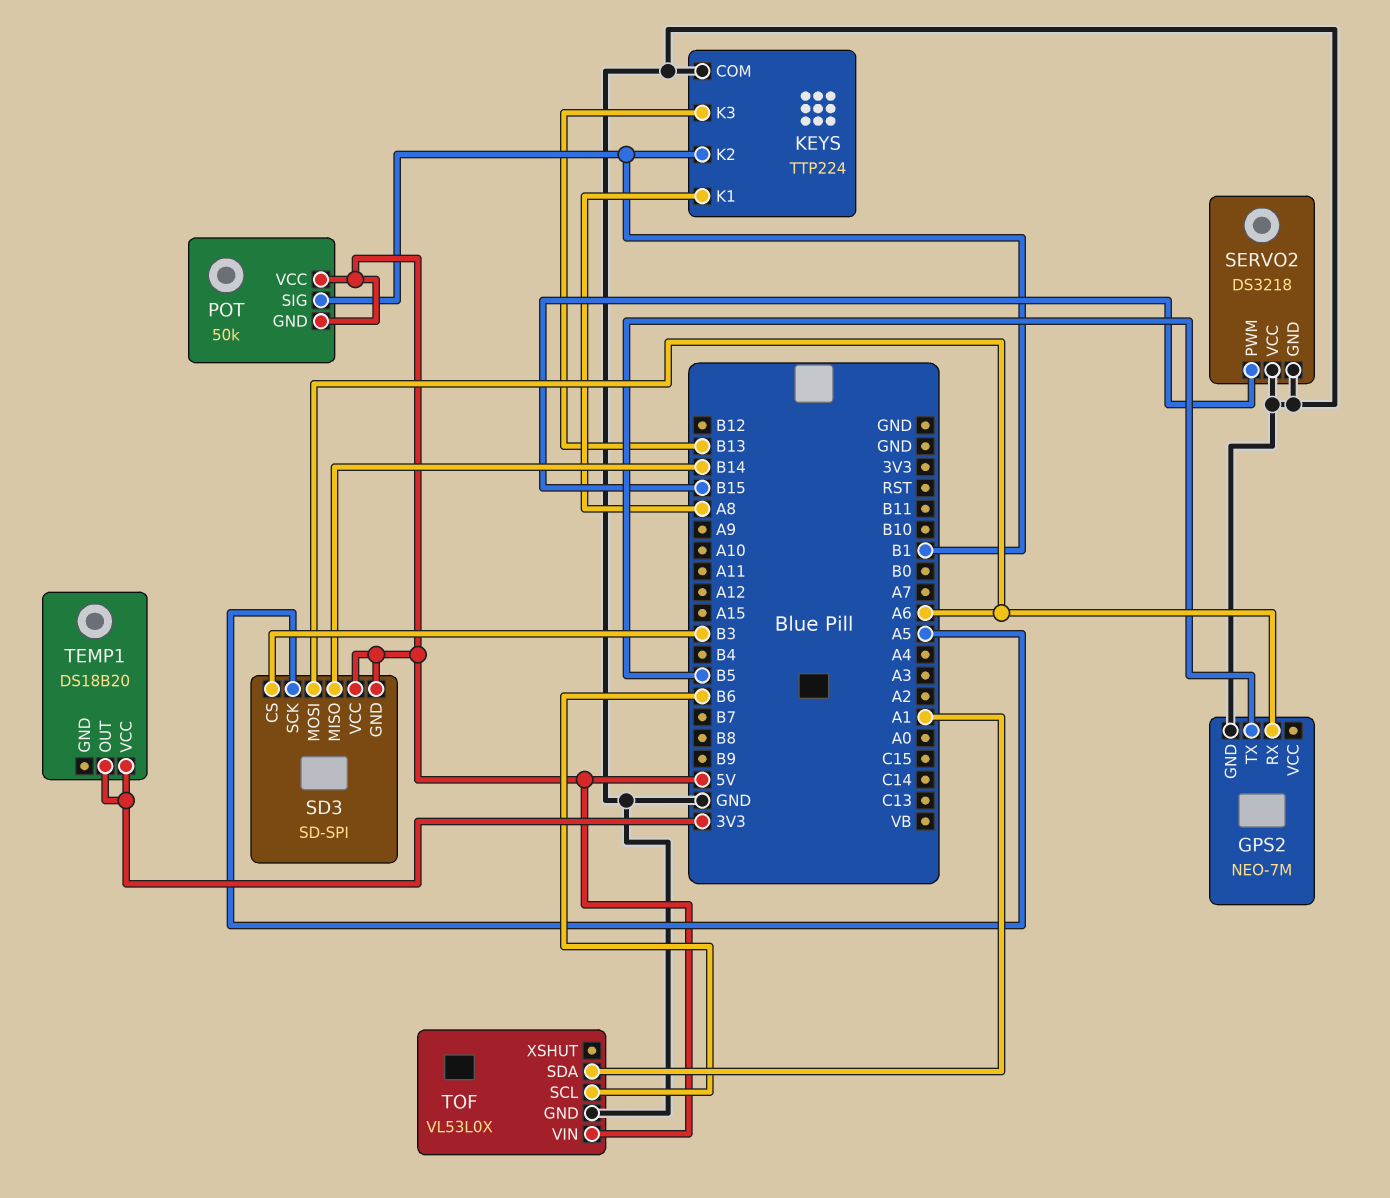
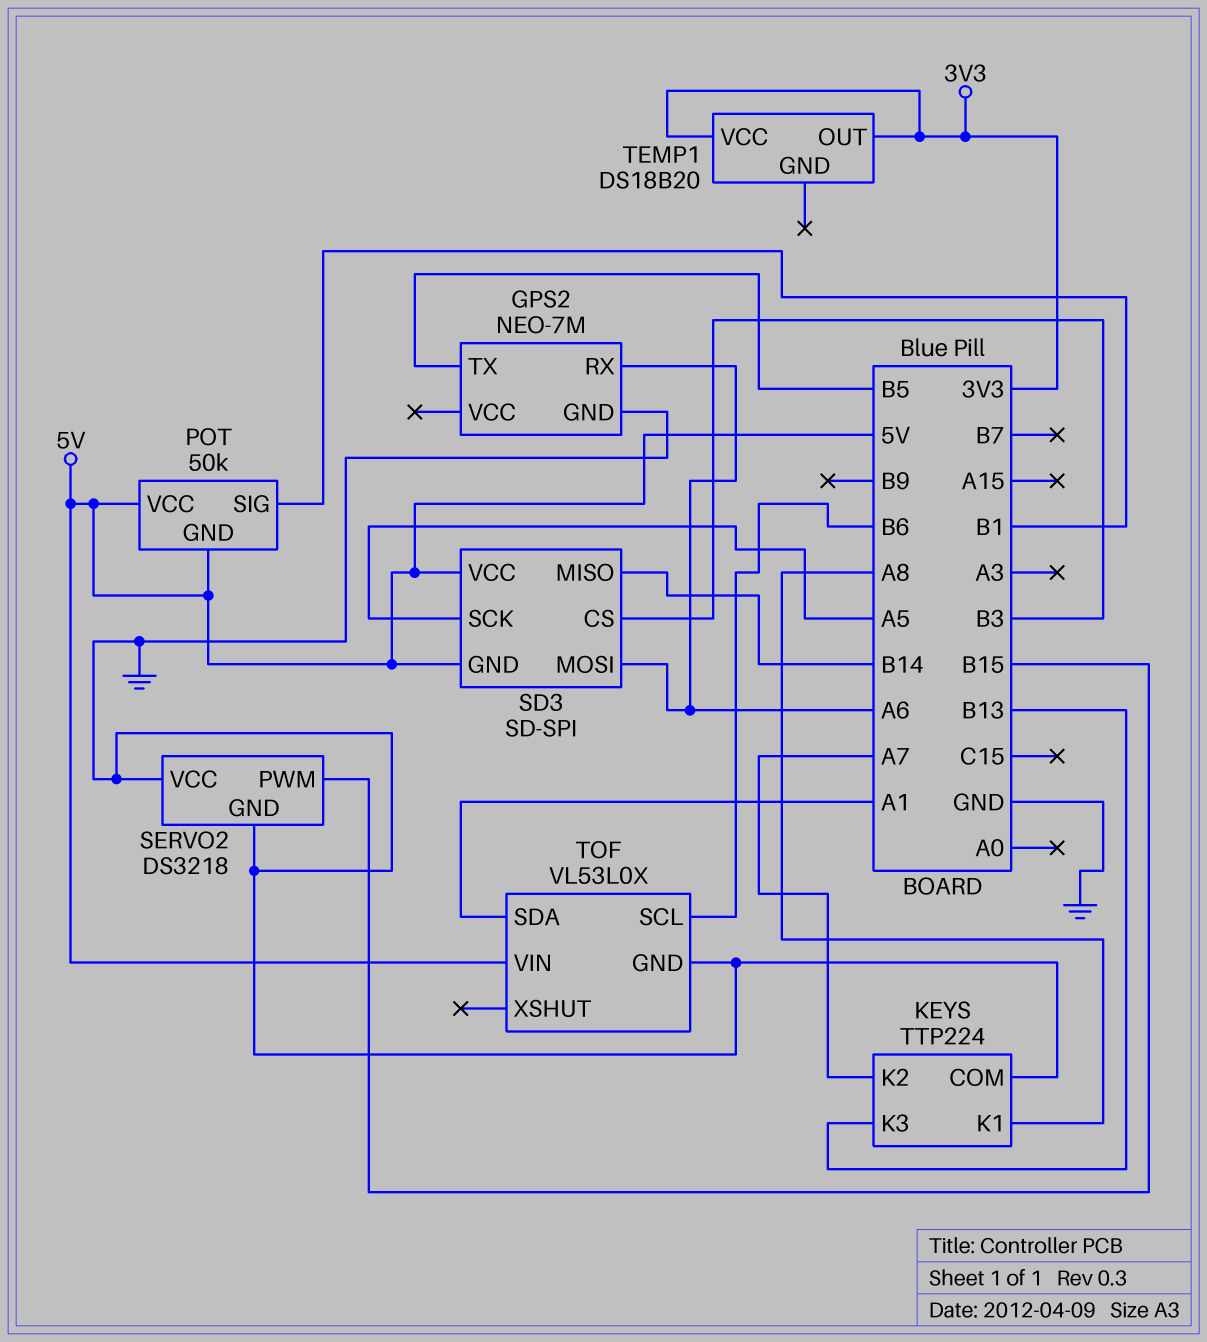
KEYS pin K2: B1 -> A7

